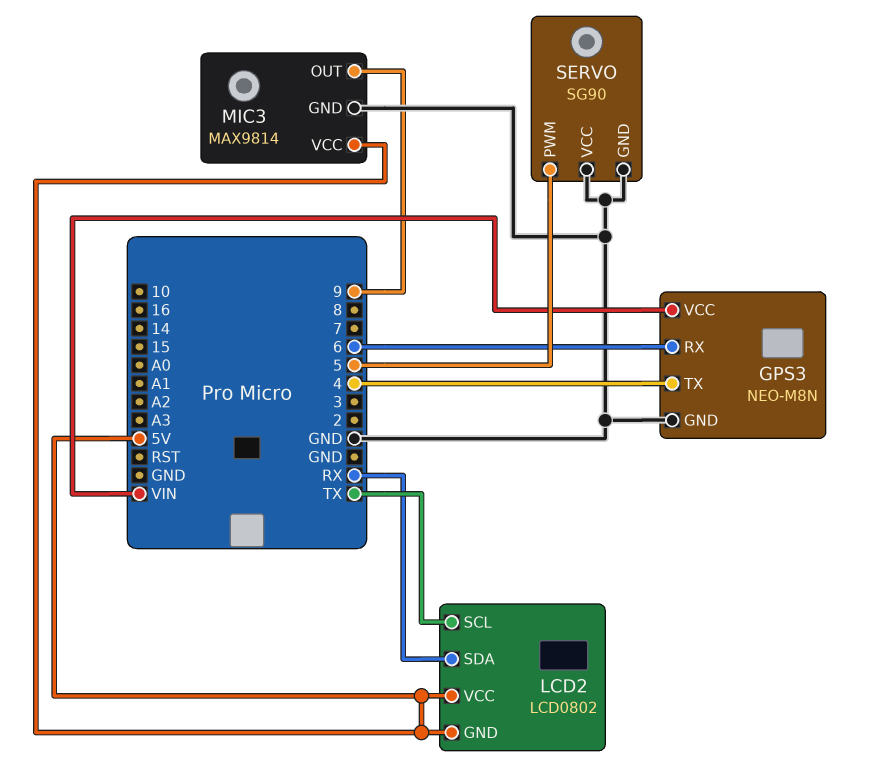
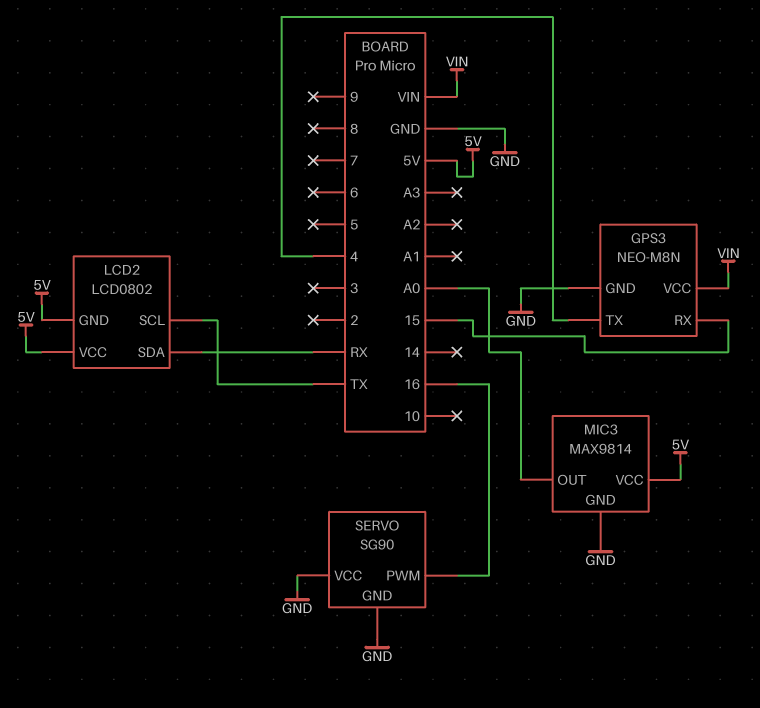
GPS3 pin RX: 6 -> 15
MIC3 pin OUT: 9 -> A0
SERVO pin PWM: 5 -> 16

